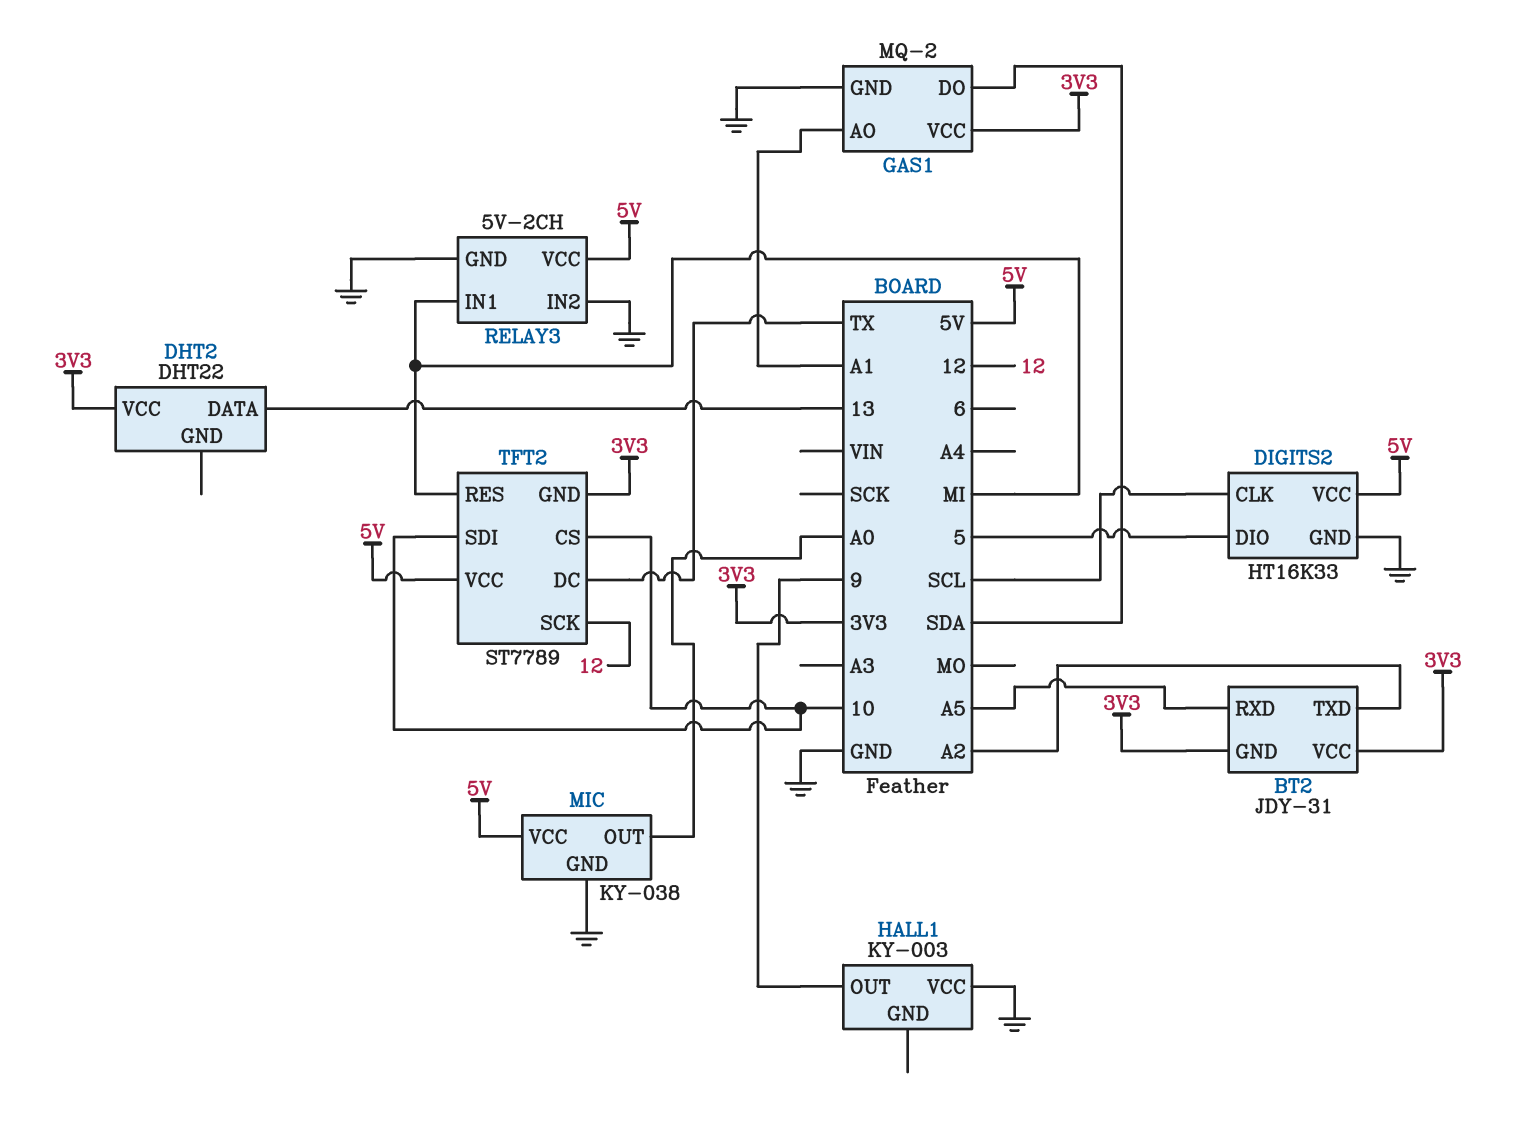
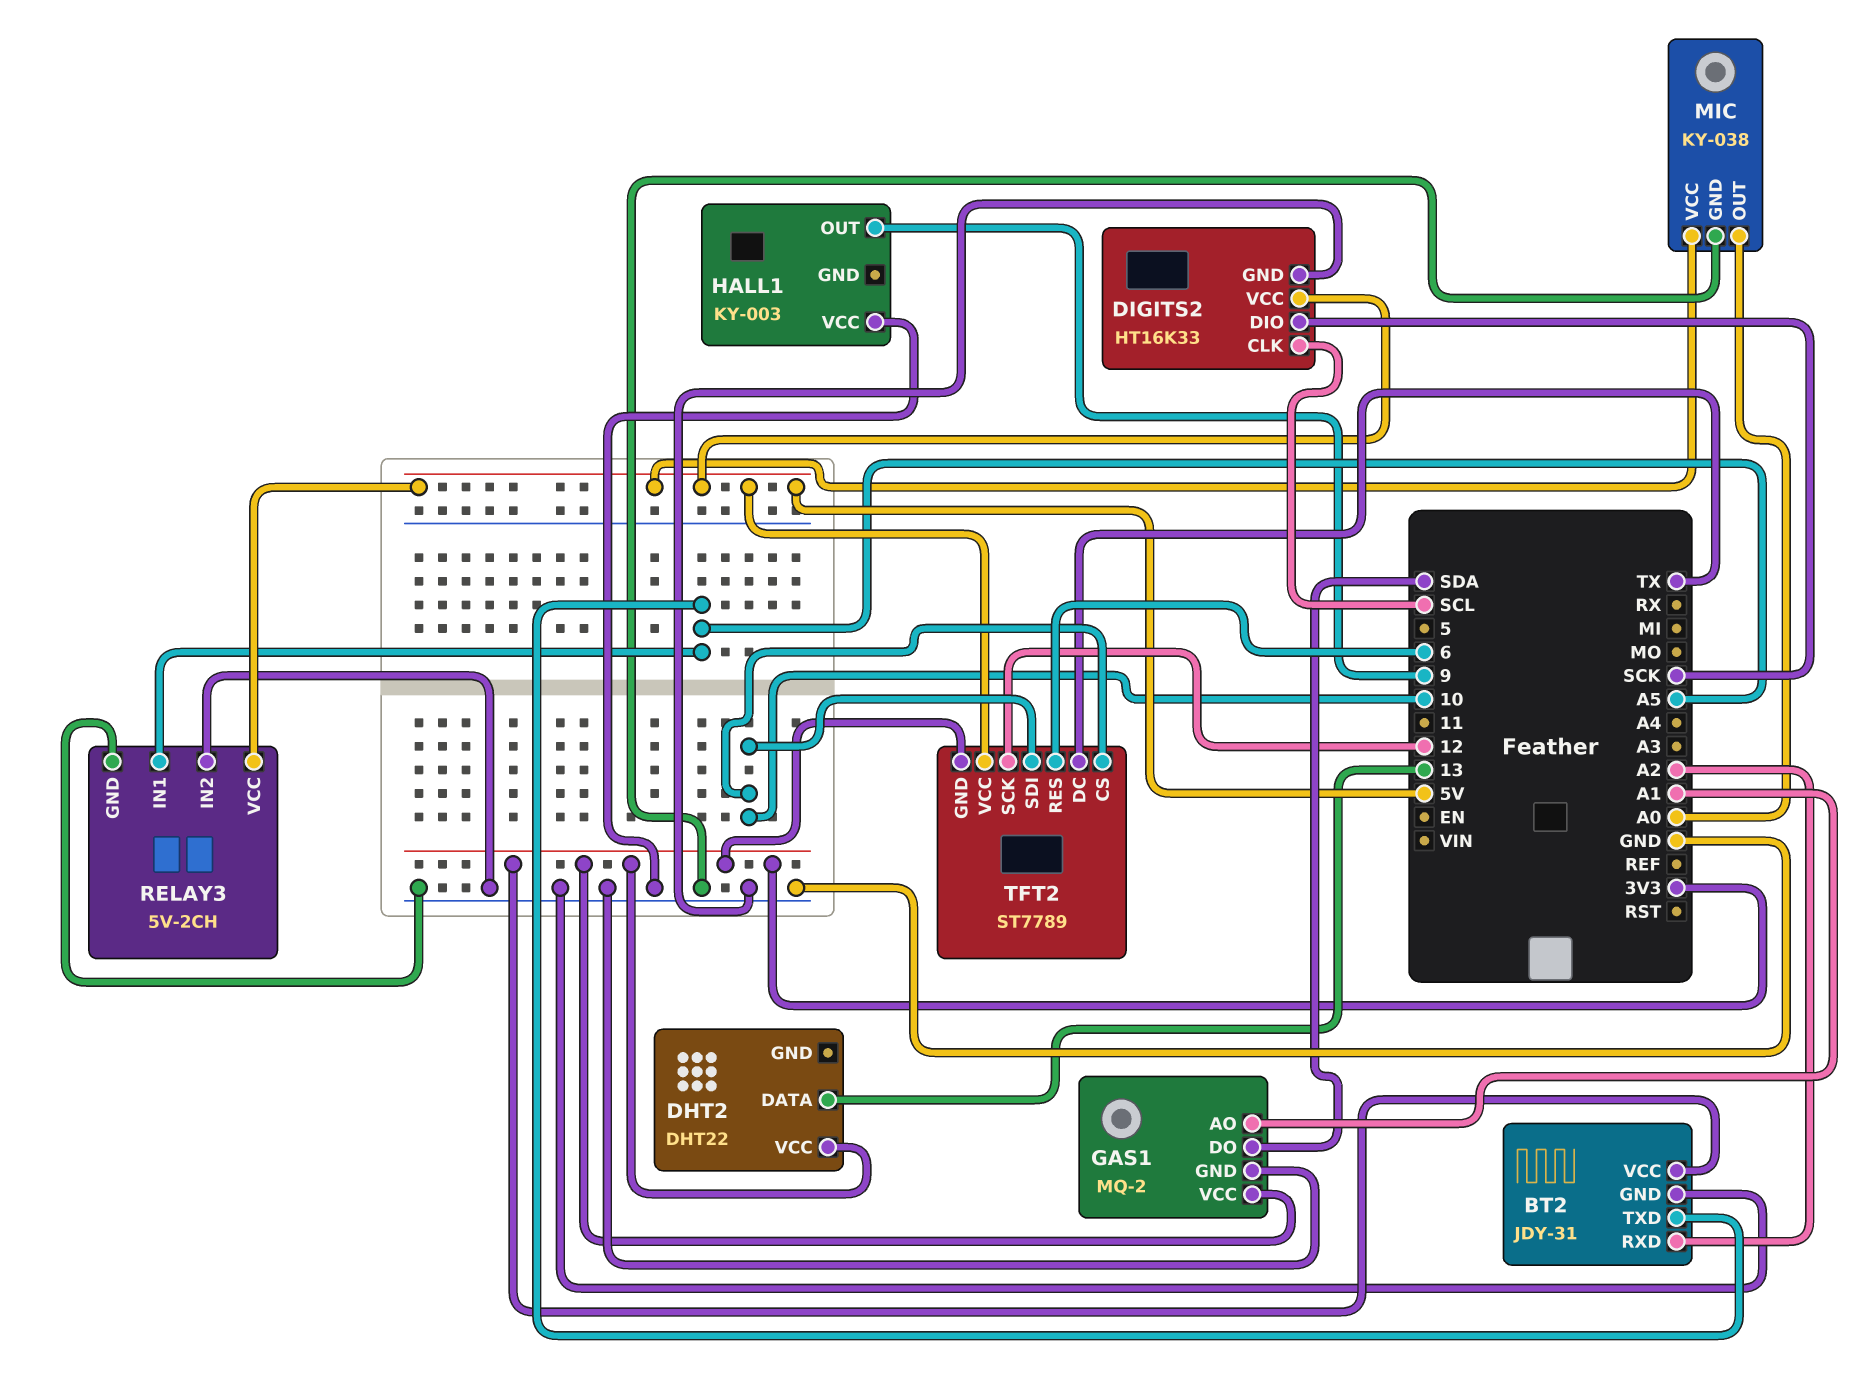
BT2 pin GND: 3V3 -> GND
BT2 pin RXD: A5 -> A2
BT2 pin TXD: A2 -> A5
DIGITS2 pin DIO: 5 -> SCK
RELAY3 pin IN1: MI -> A5
TFT2 pin RES: MI -> 6

